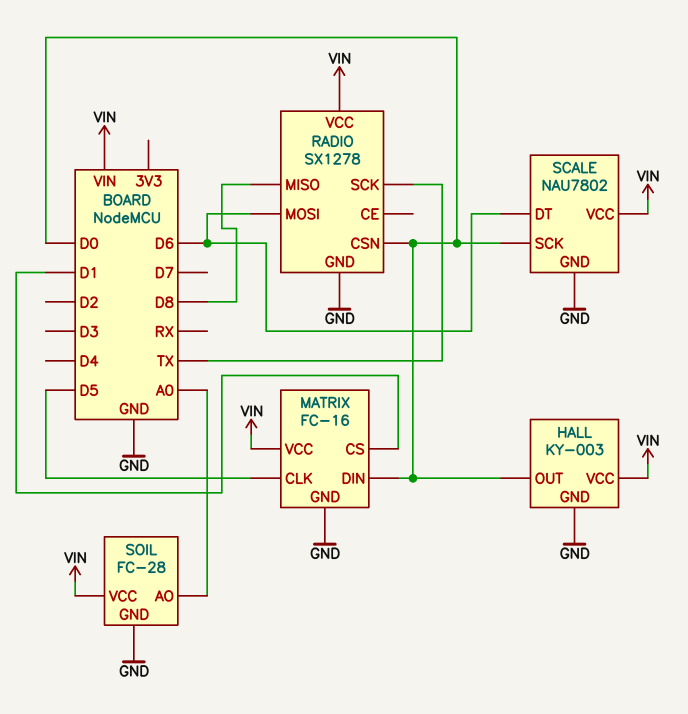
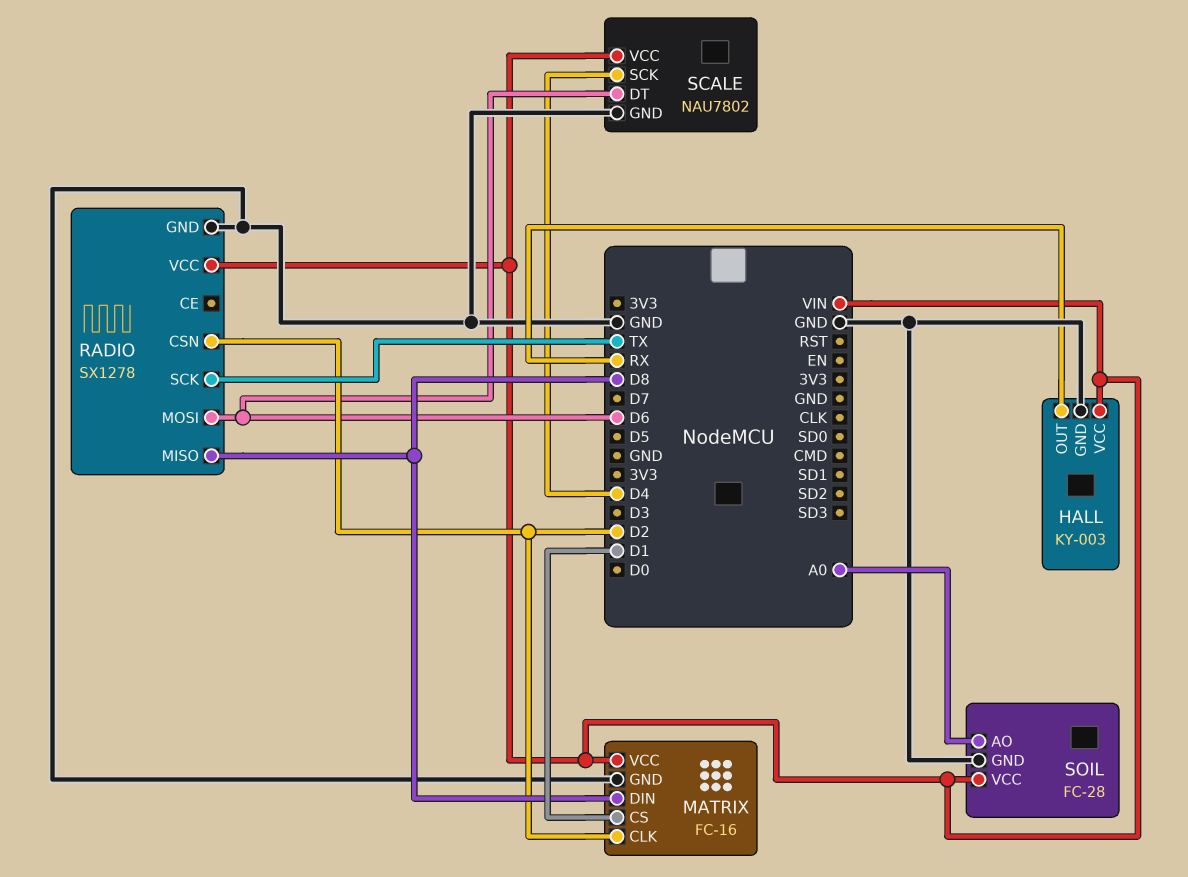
HALL pin OUT: D0 -> RX
MATRIX pin CLK: D5 -> D2
MATRIX pin DIN: D0 -> D8
RADIO pin CSN: D0 -> D2
SCALE pin SCK: D0 -> D4

